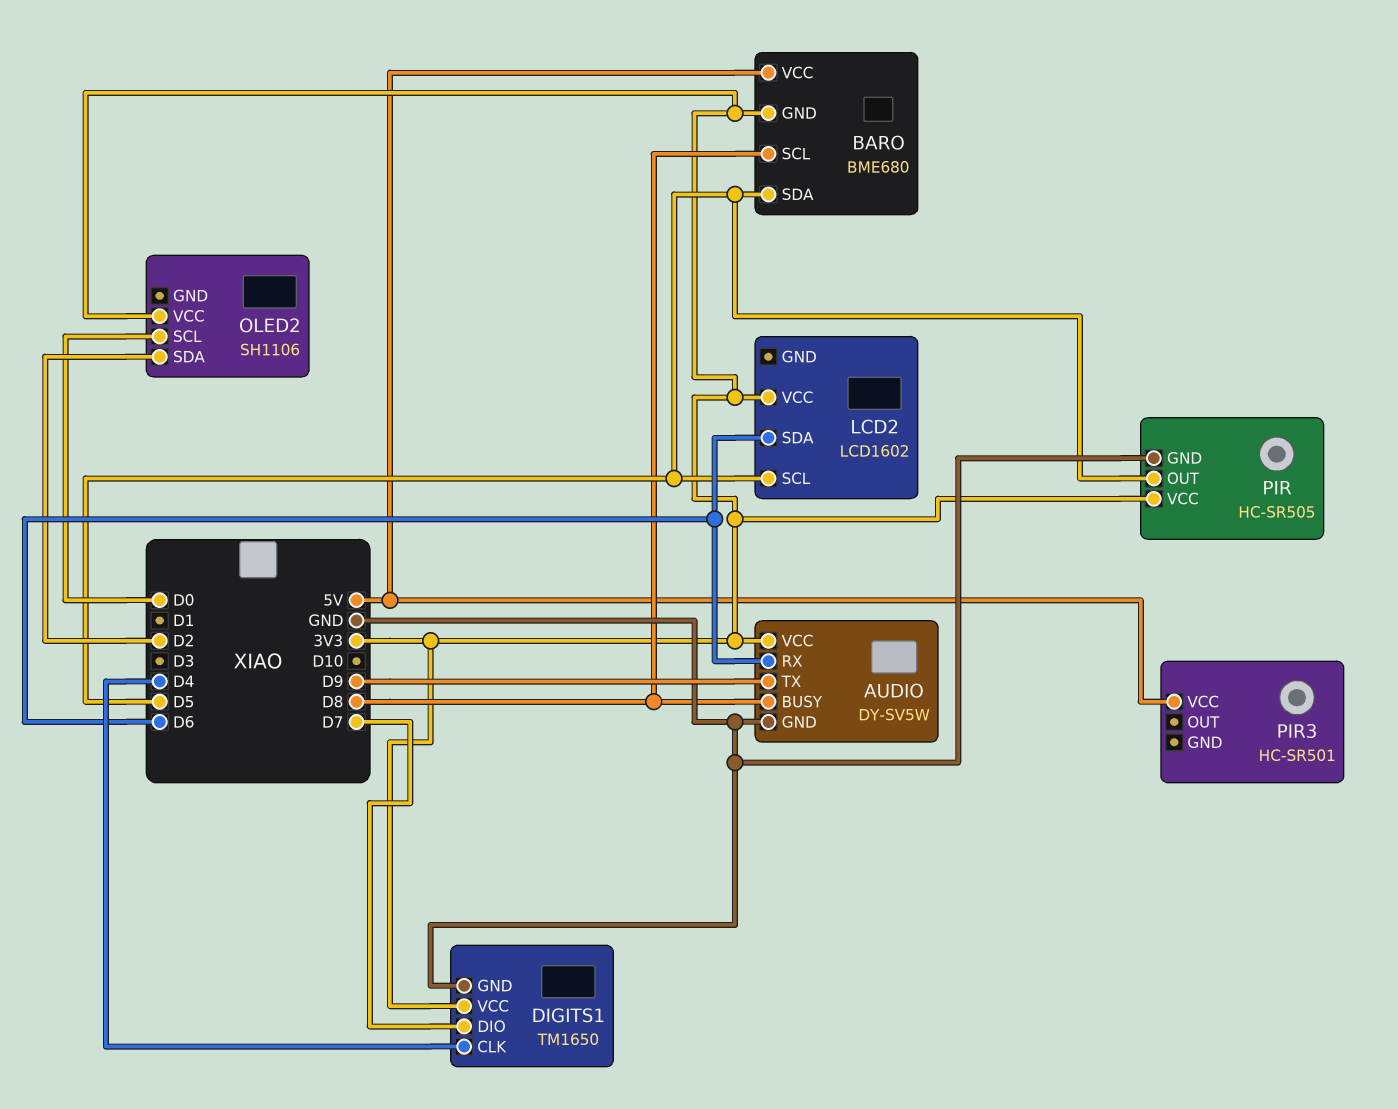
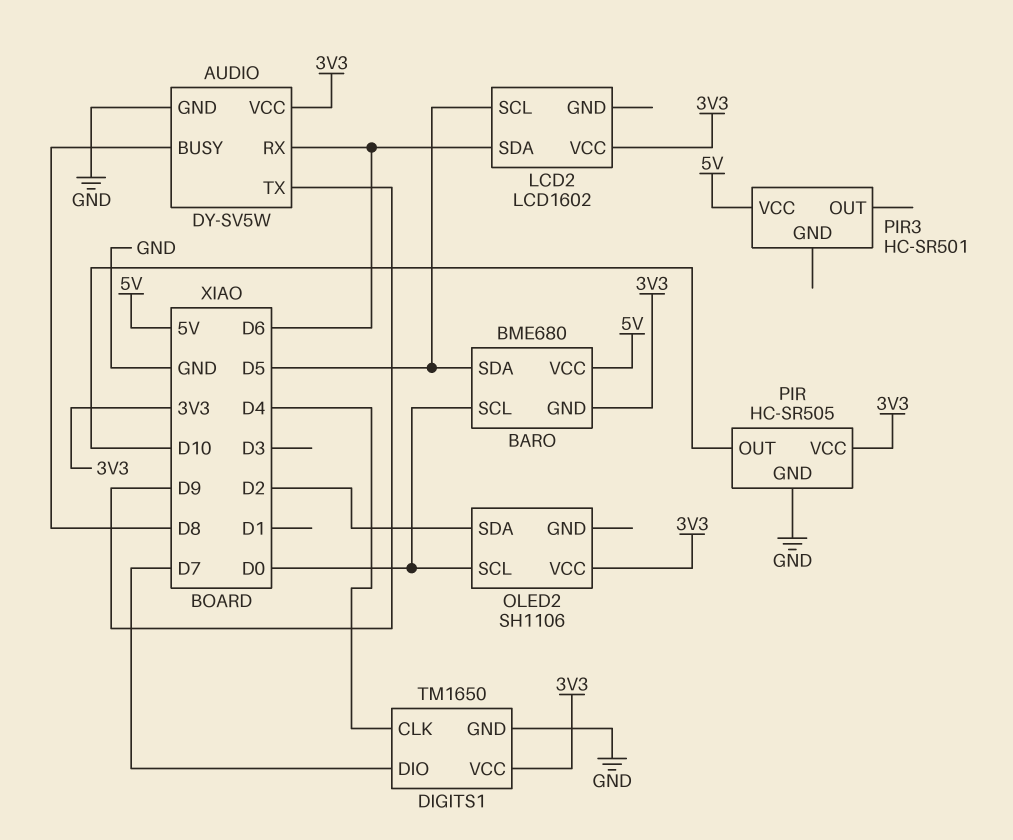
BARO pin SCL: D8 -> D0
PIR pin OUT: D5 -> D10

